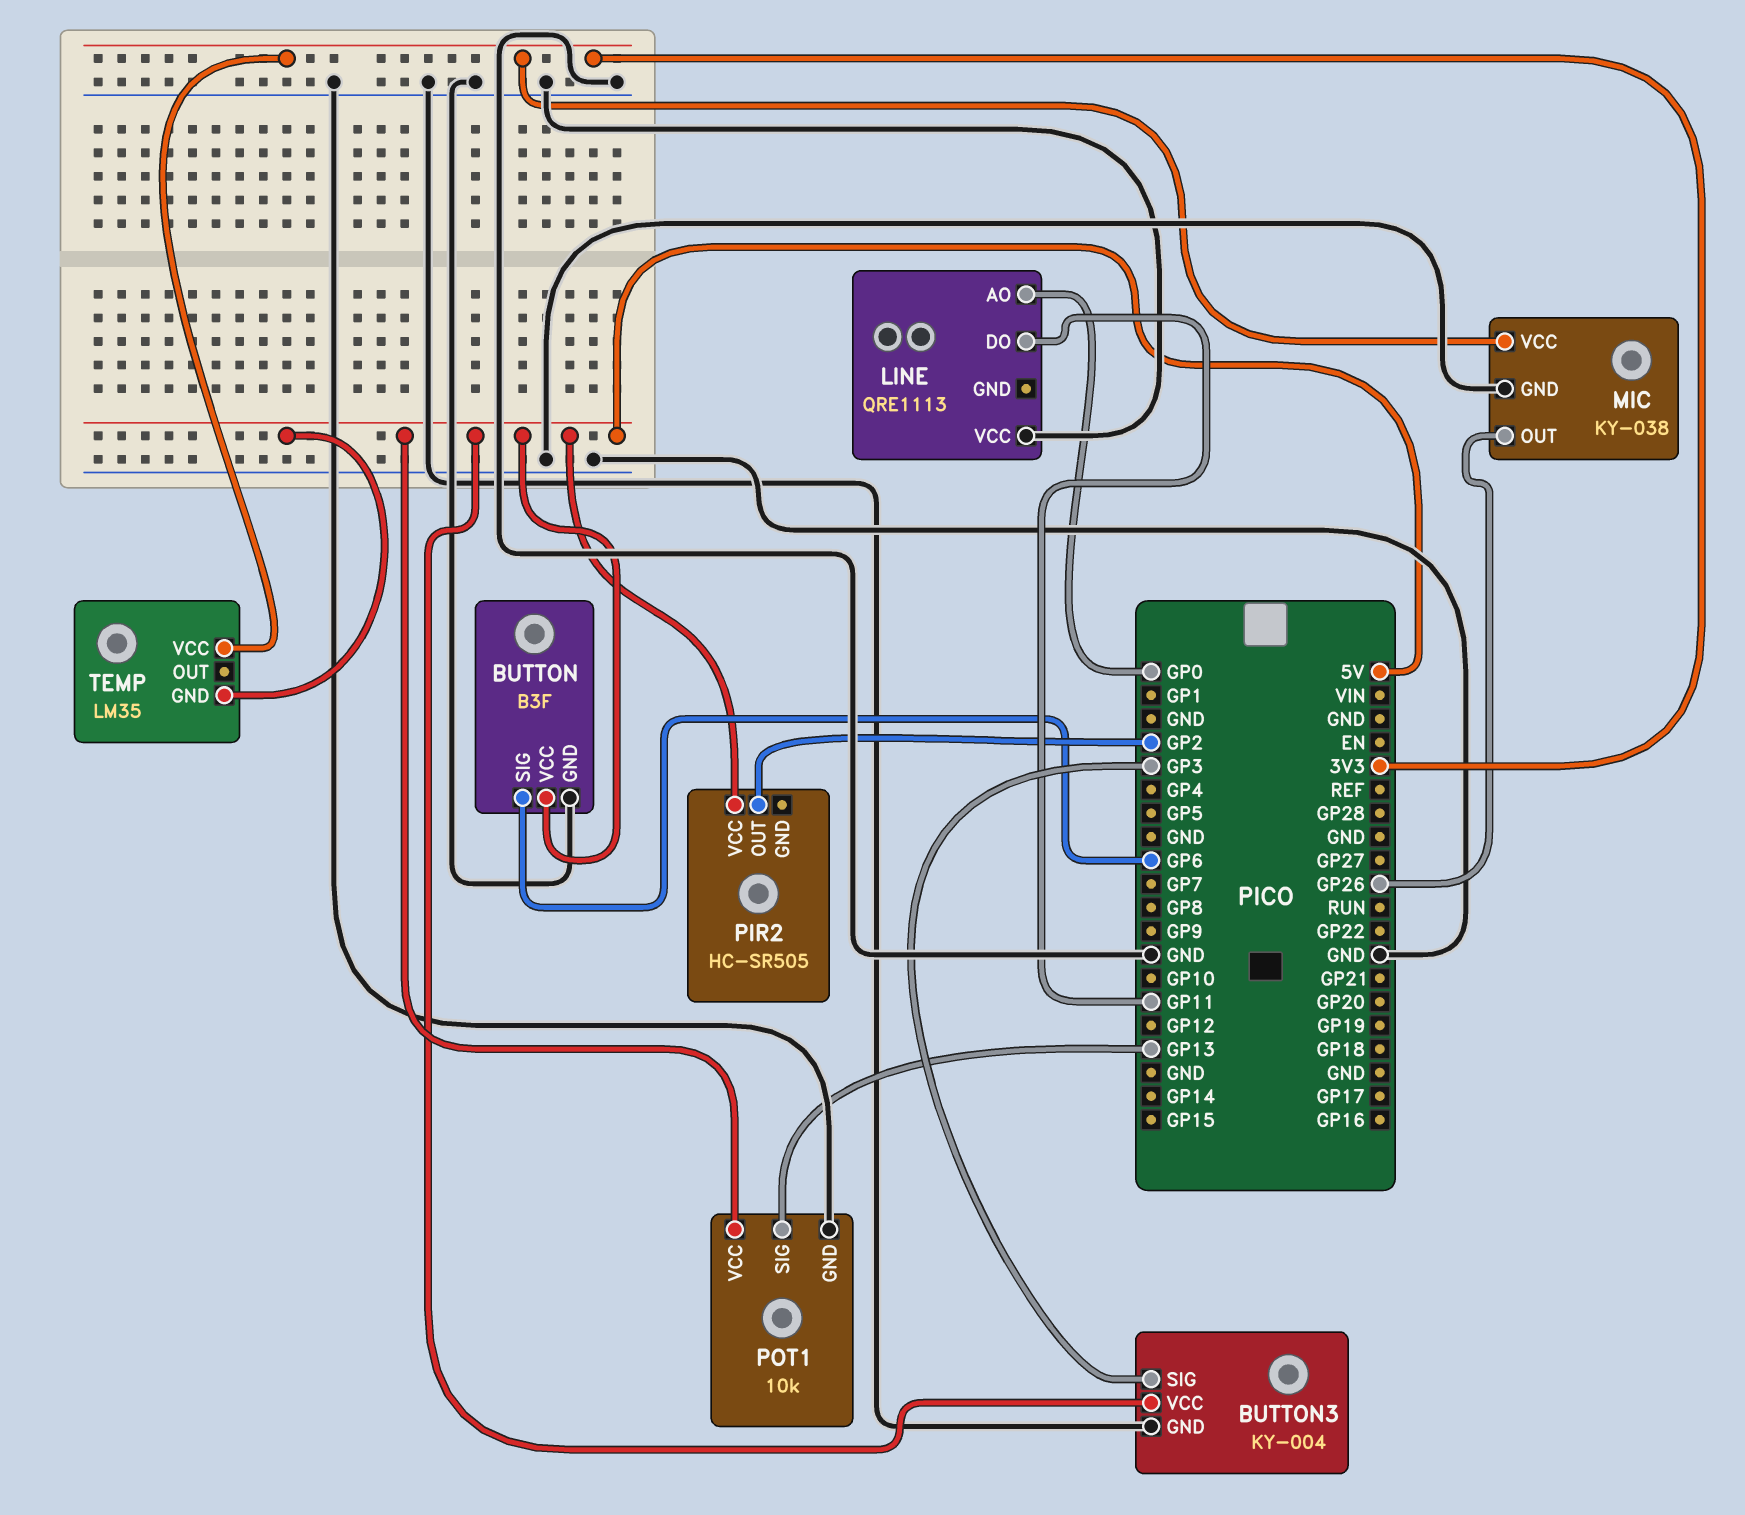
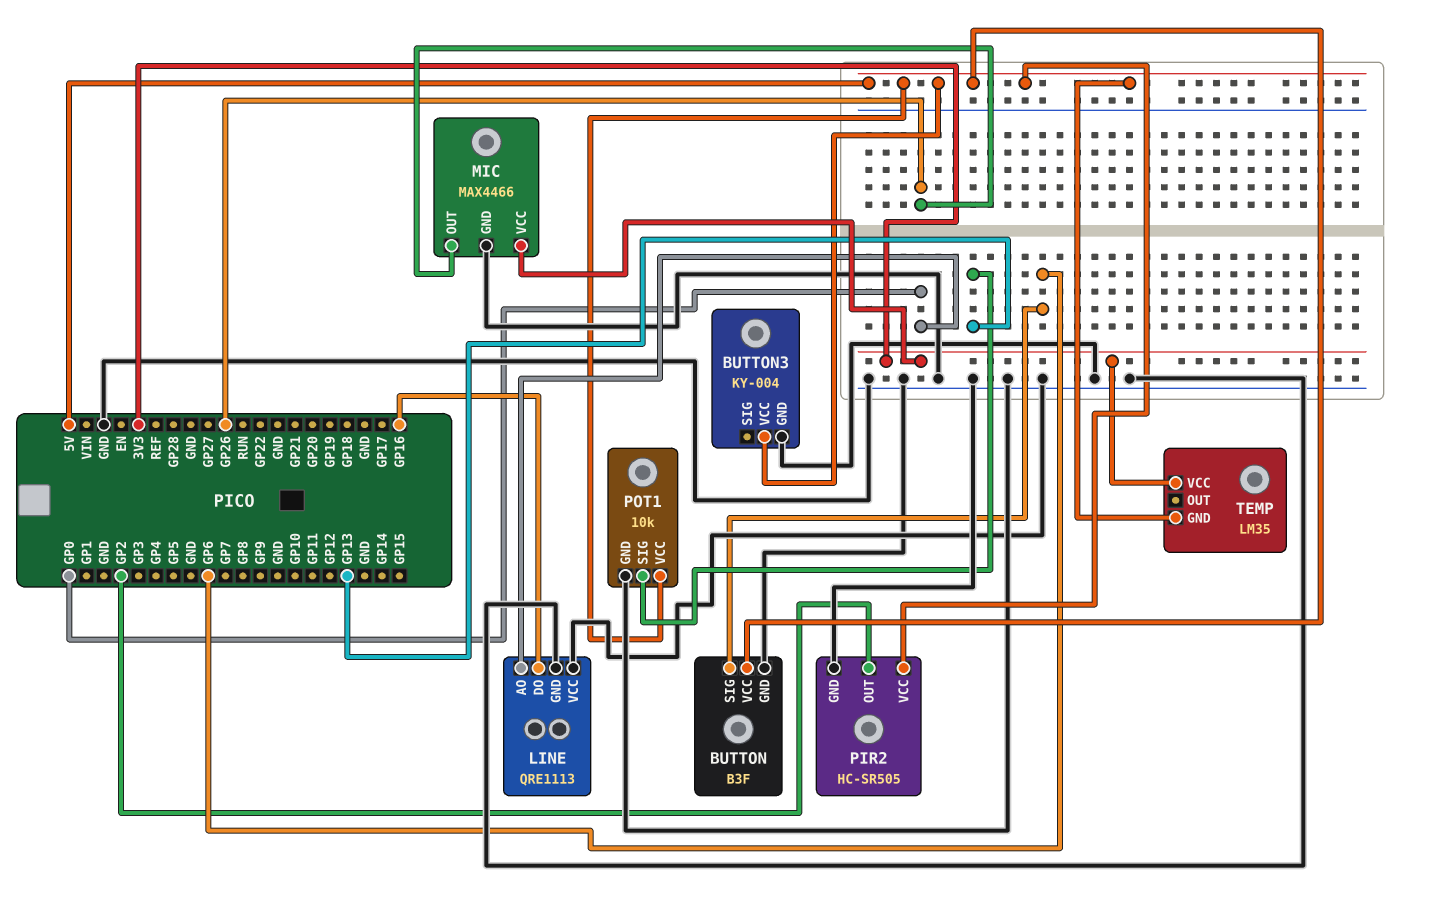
BUTTON3 pin SIG: GP3 -> none
LINE pin DO: GP11 -> GP16
LINE pin GND: none -> GND
MIC: KY-038 -> MAX4466
PIR2 pin GND: none -> GND

